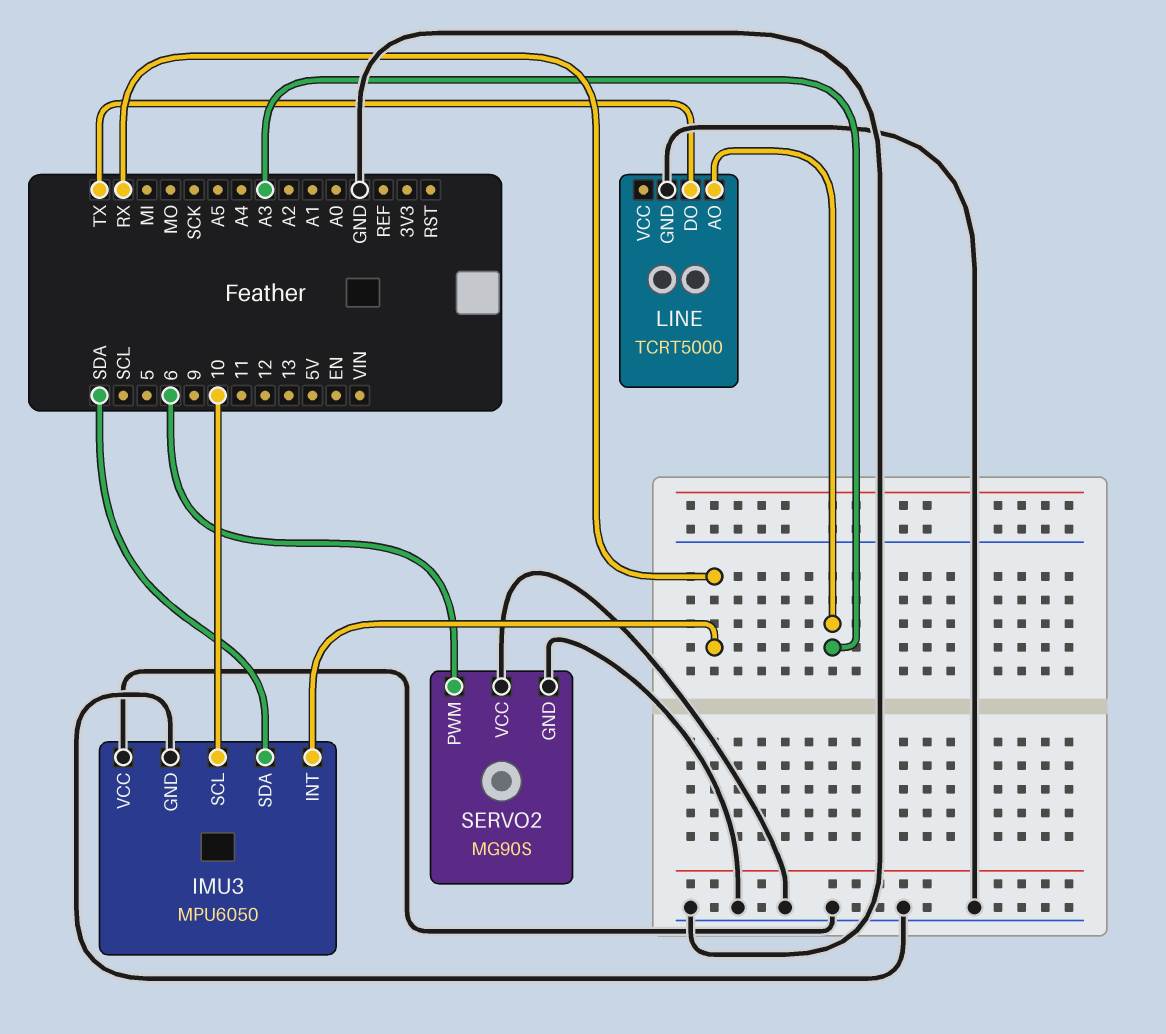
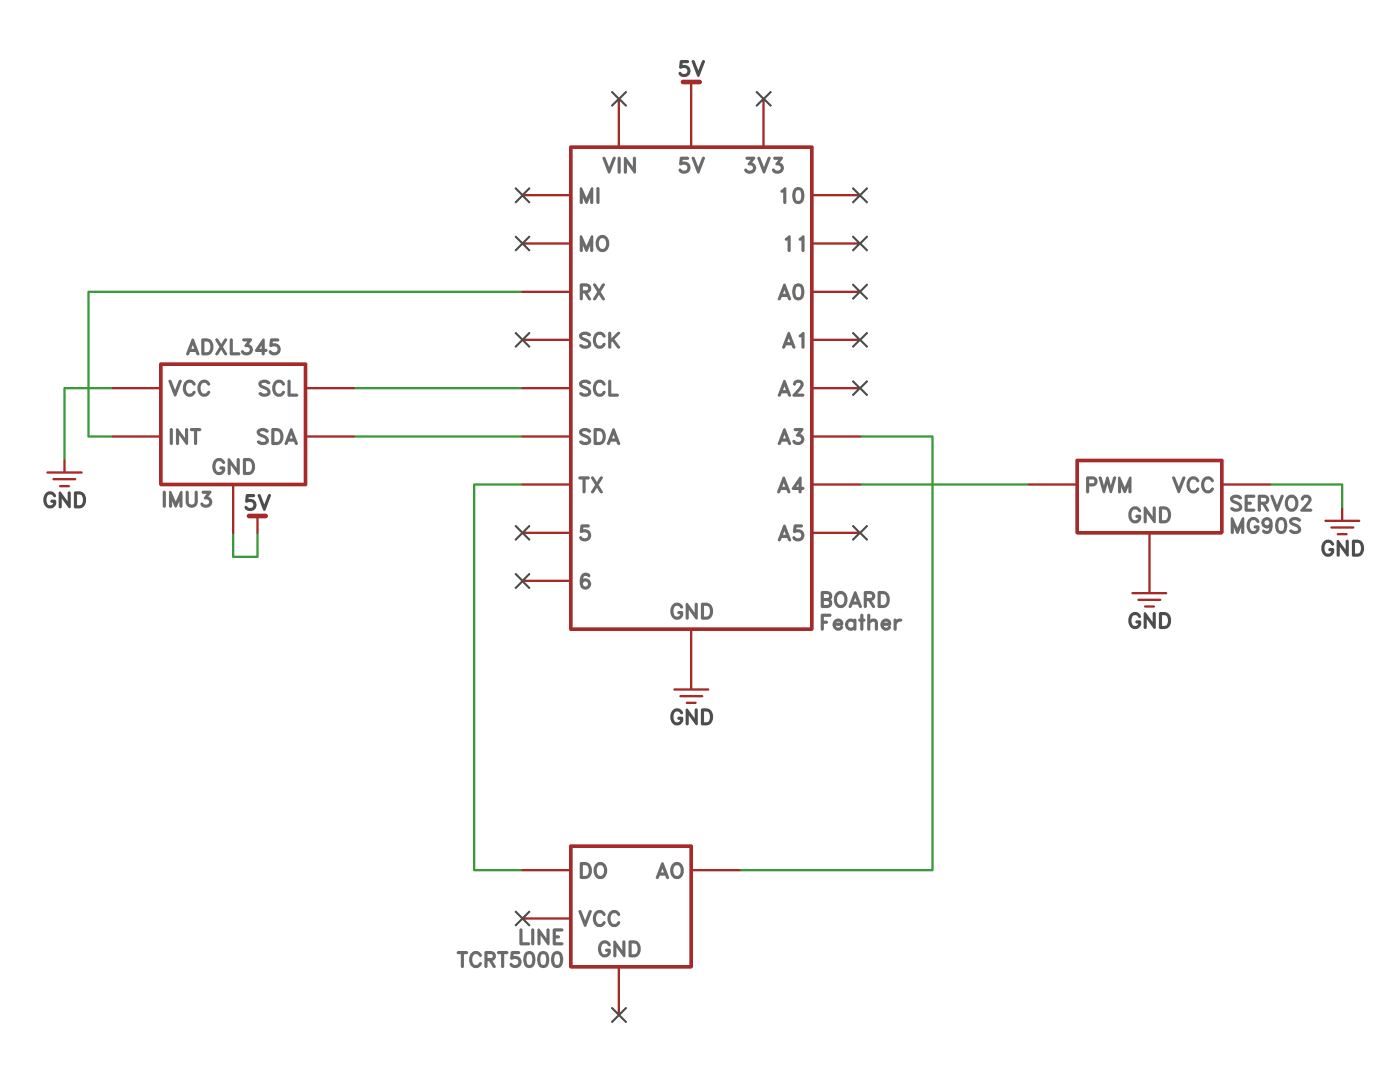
IMU3: MPU6050 -> ADXL345
IMU3 pin GND: GND -> 5V
IMU3 pin SCL: 10 -> SCL
LINE pin GND: GND -> none
SERVO2 pin PWM: 6 -> A4

